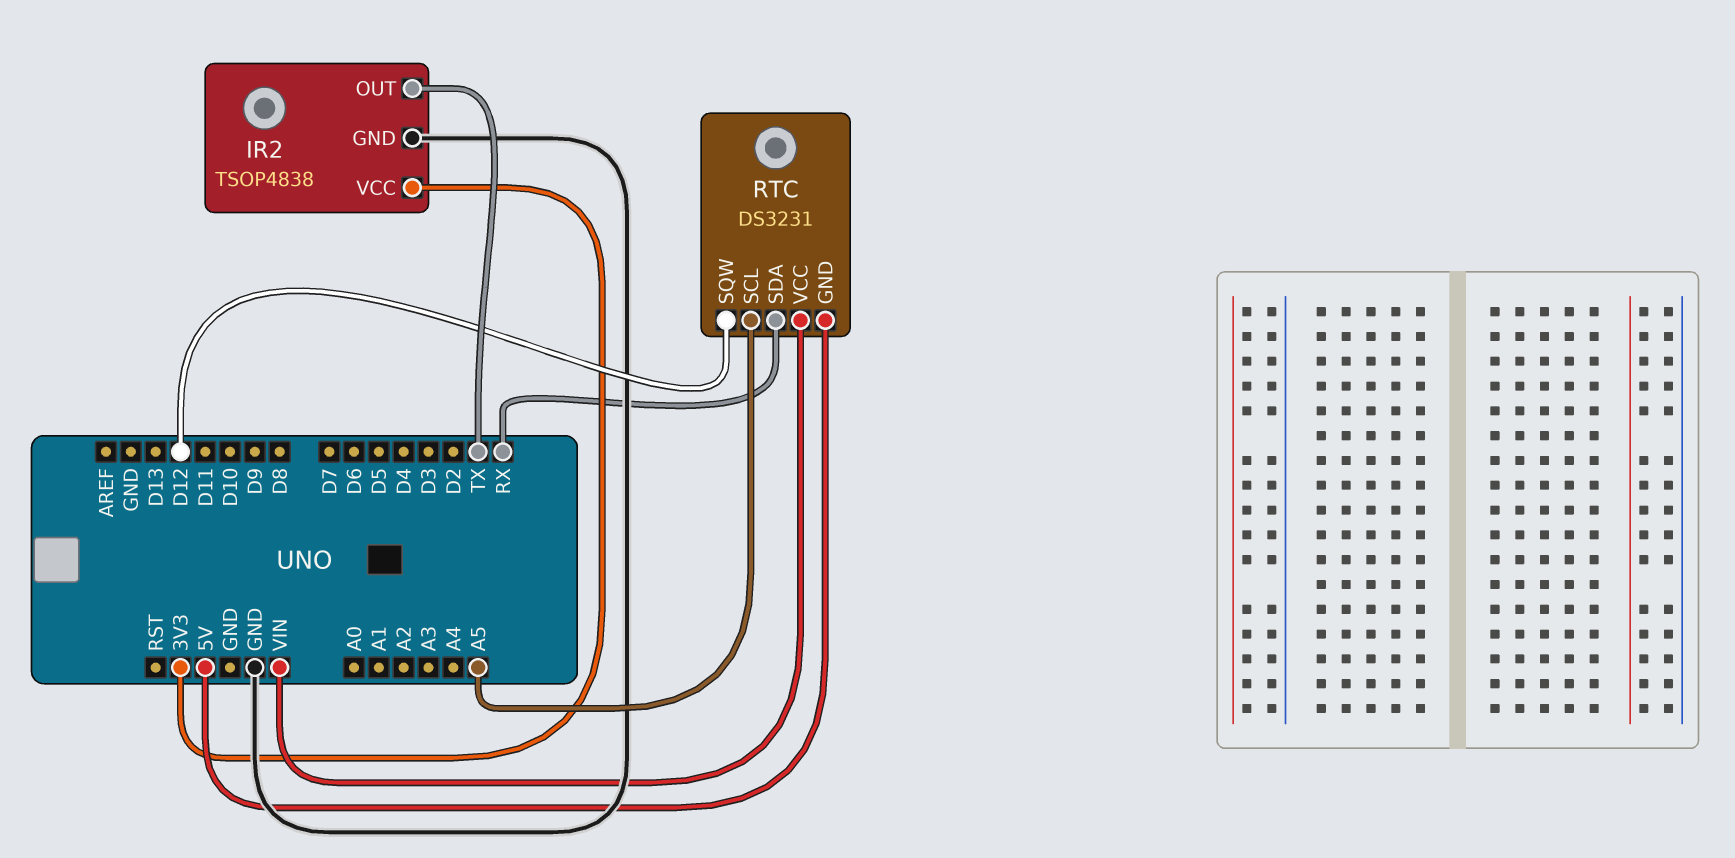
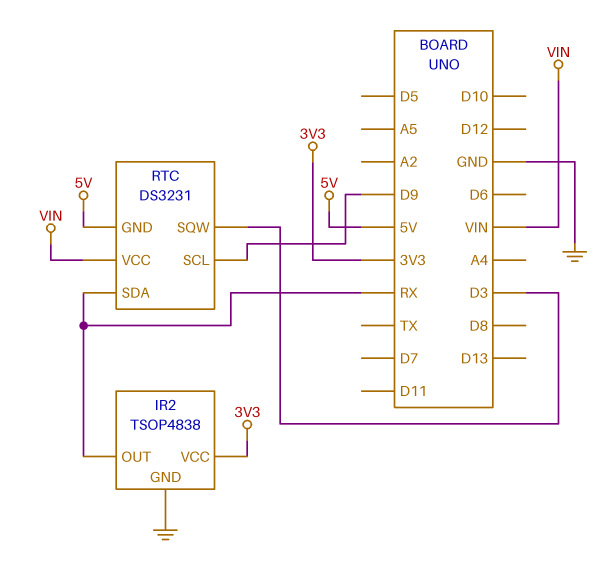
IR2 pin OUT: TX -> RX
RTC pin SCL: A5 -> D9
RTC pin SQW: D12 -> D3

